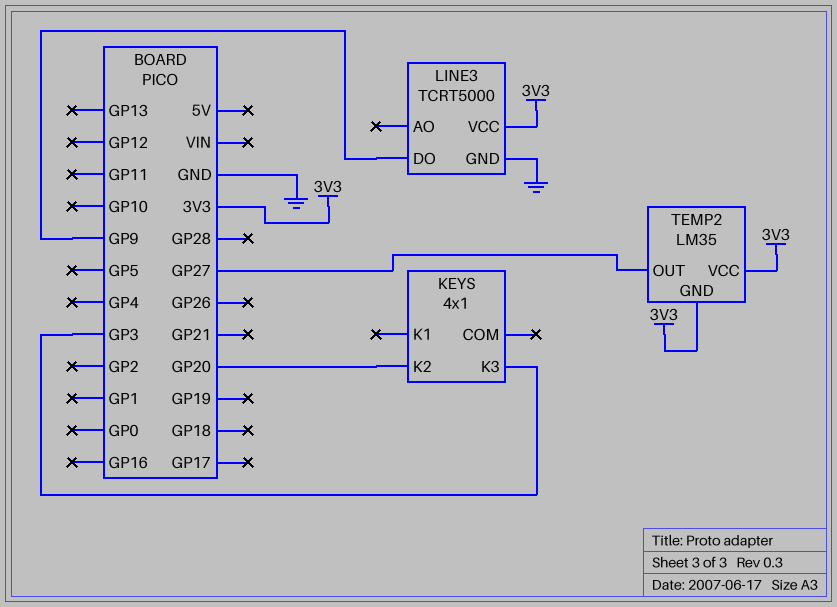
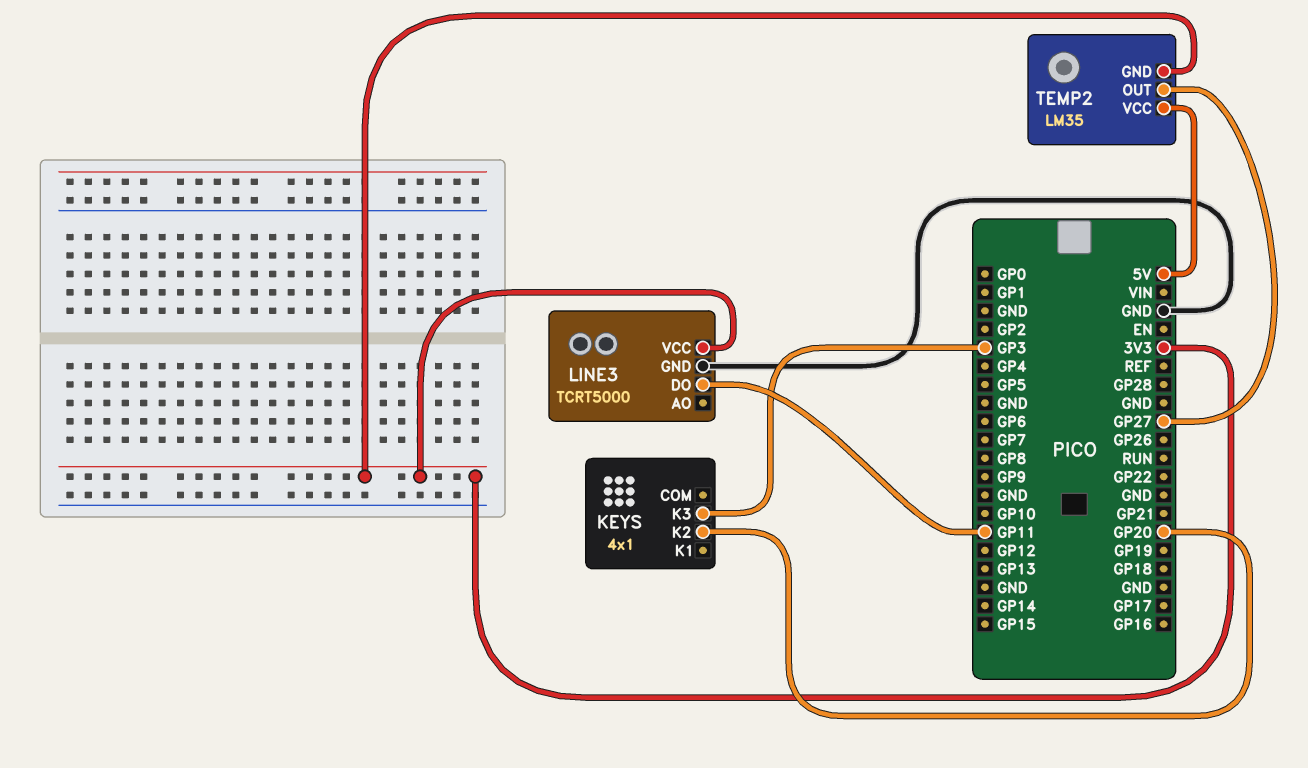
LINE3 pin DO: GP9 -> GP11
TEMP2 pin VCC: 3V3 -> 5V

